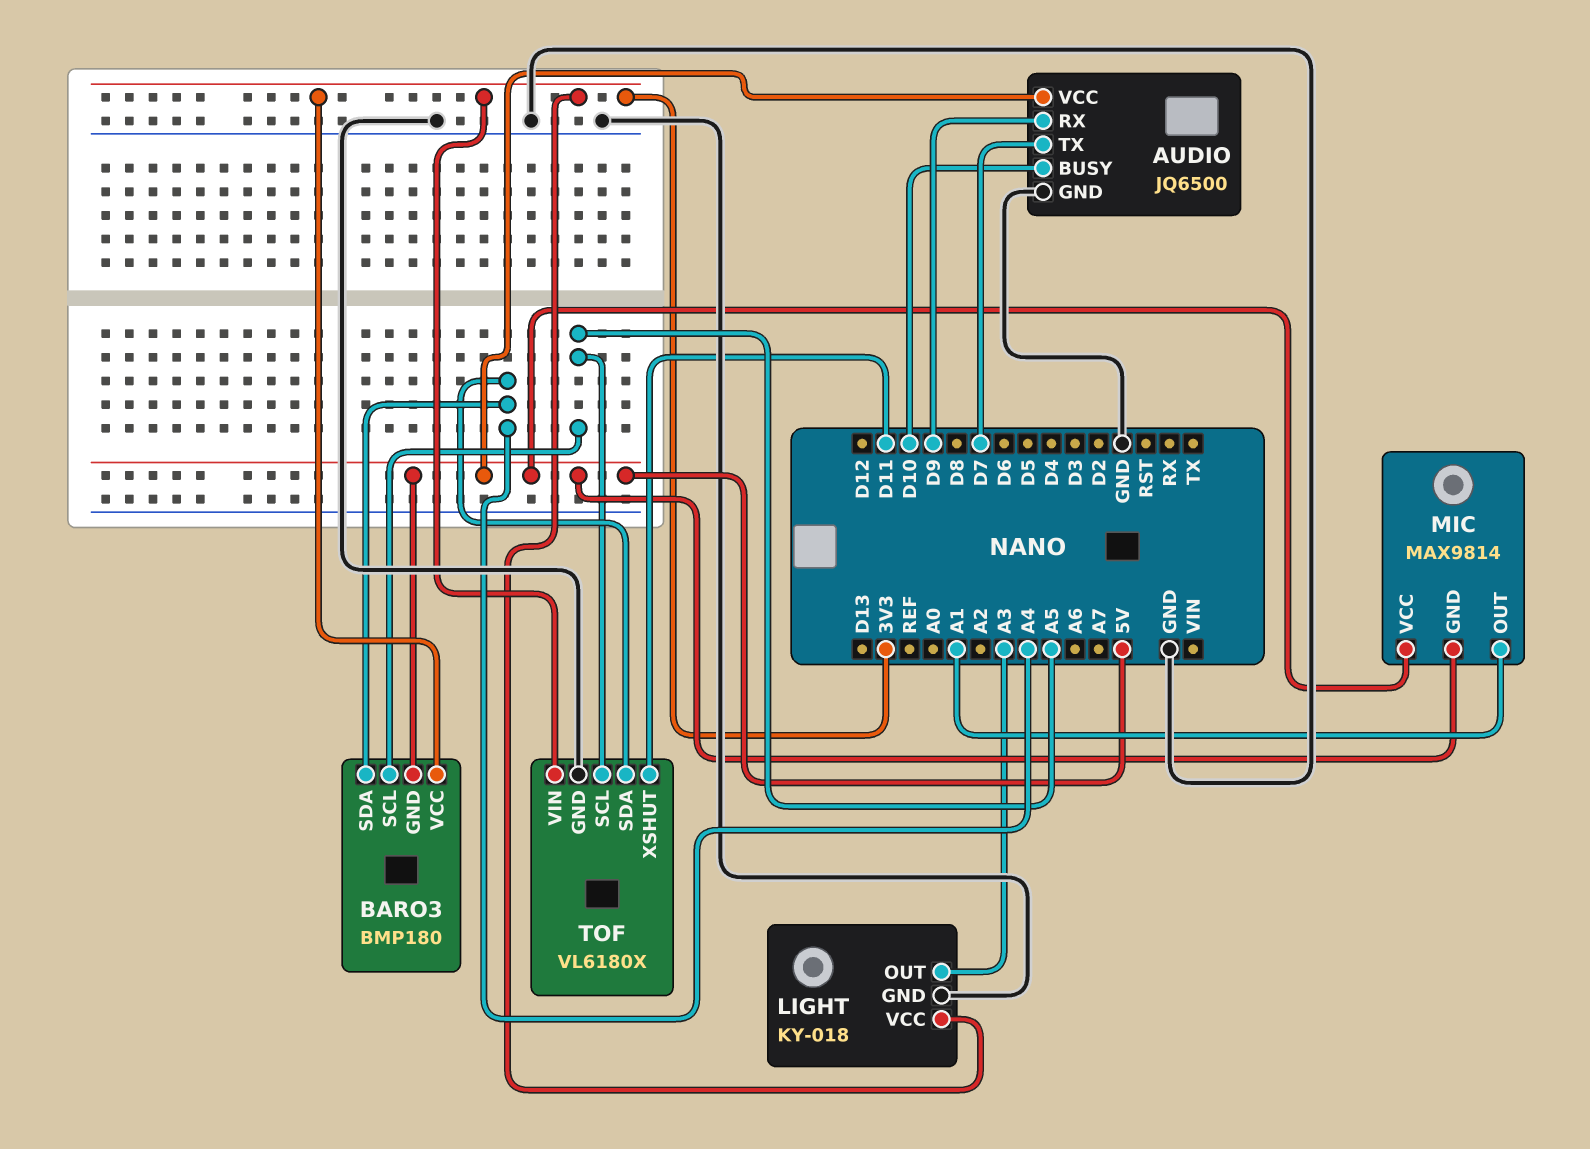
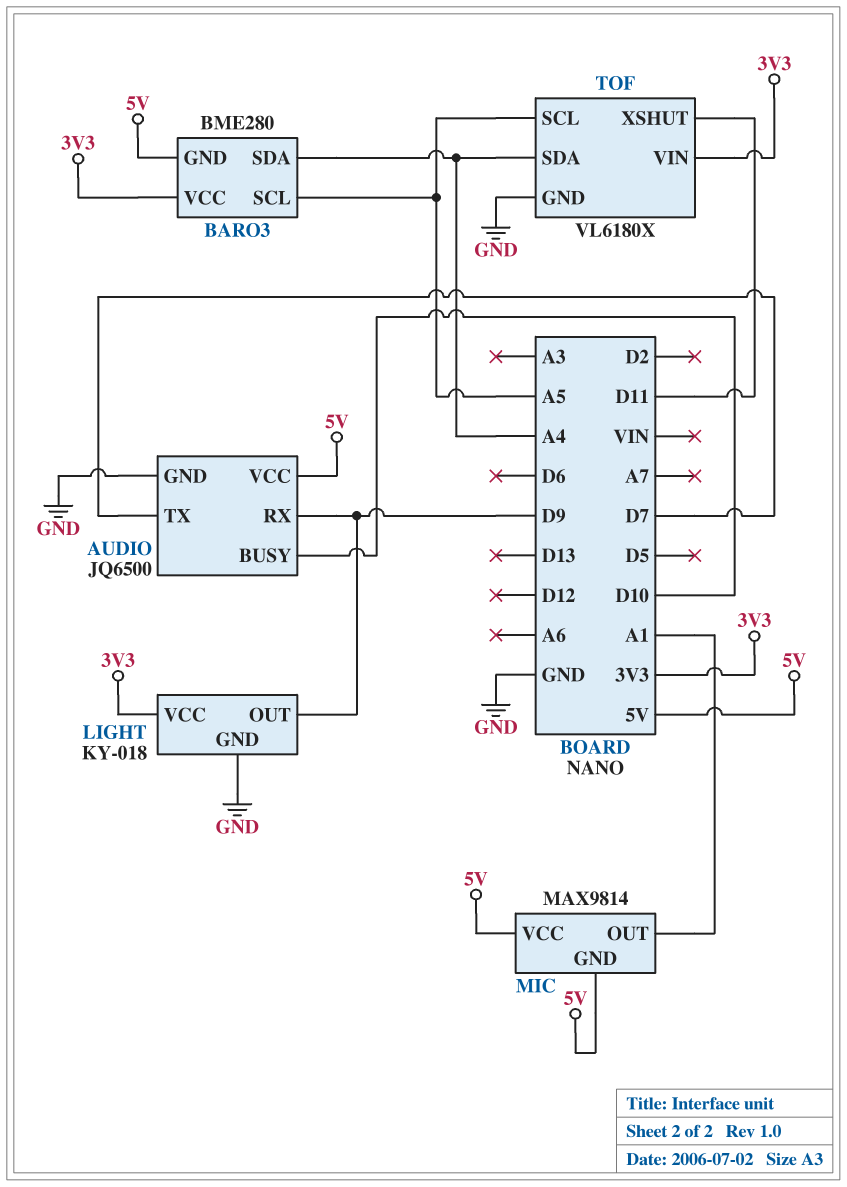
BARO3: BMP180 -> BME280
LIGHT pin OUT: A3 -> D9

